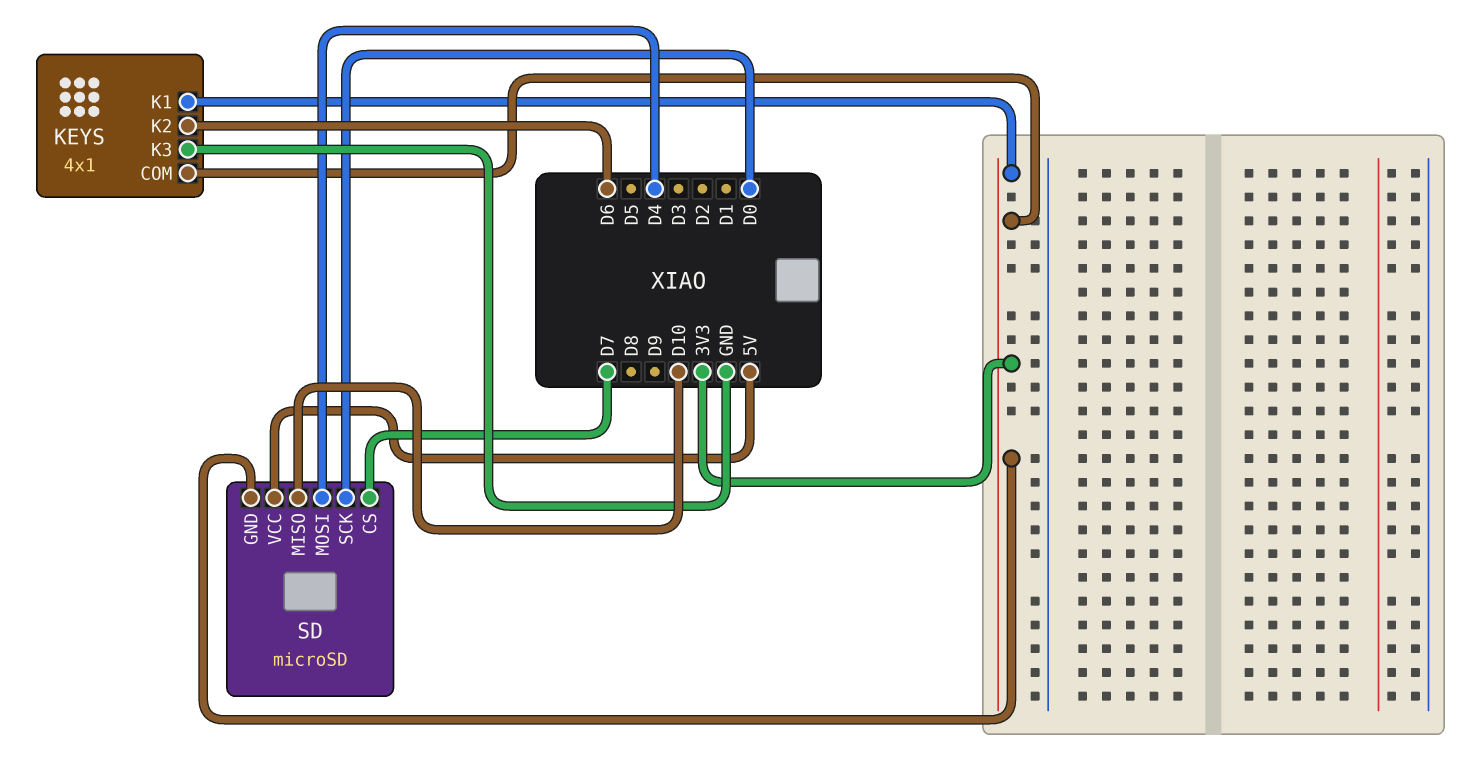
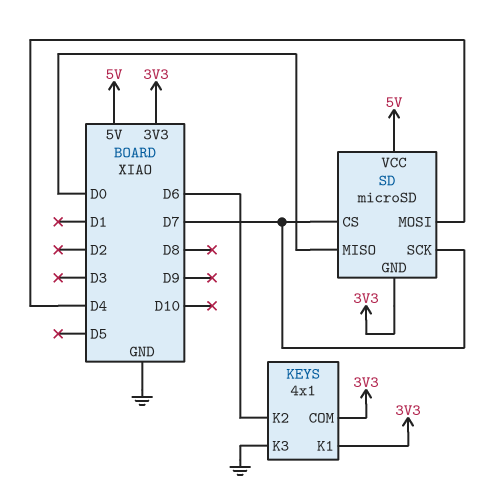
SD pin MISO: D10 -> D0
SD pin SCK: D0 -> D7

